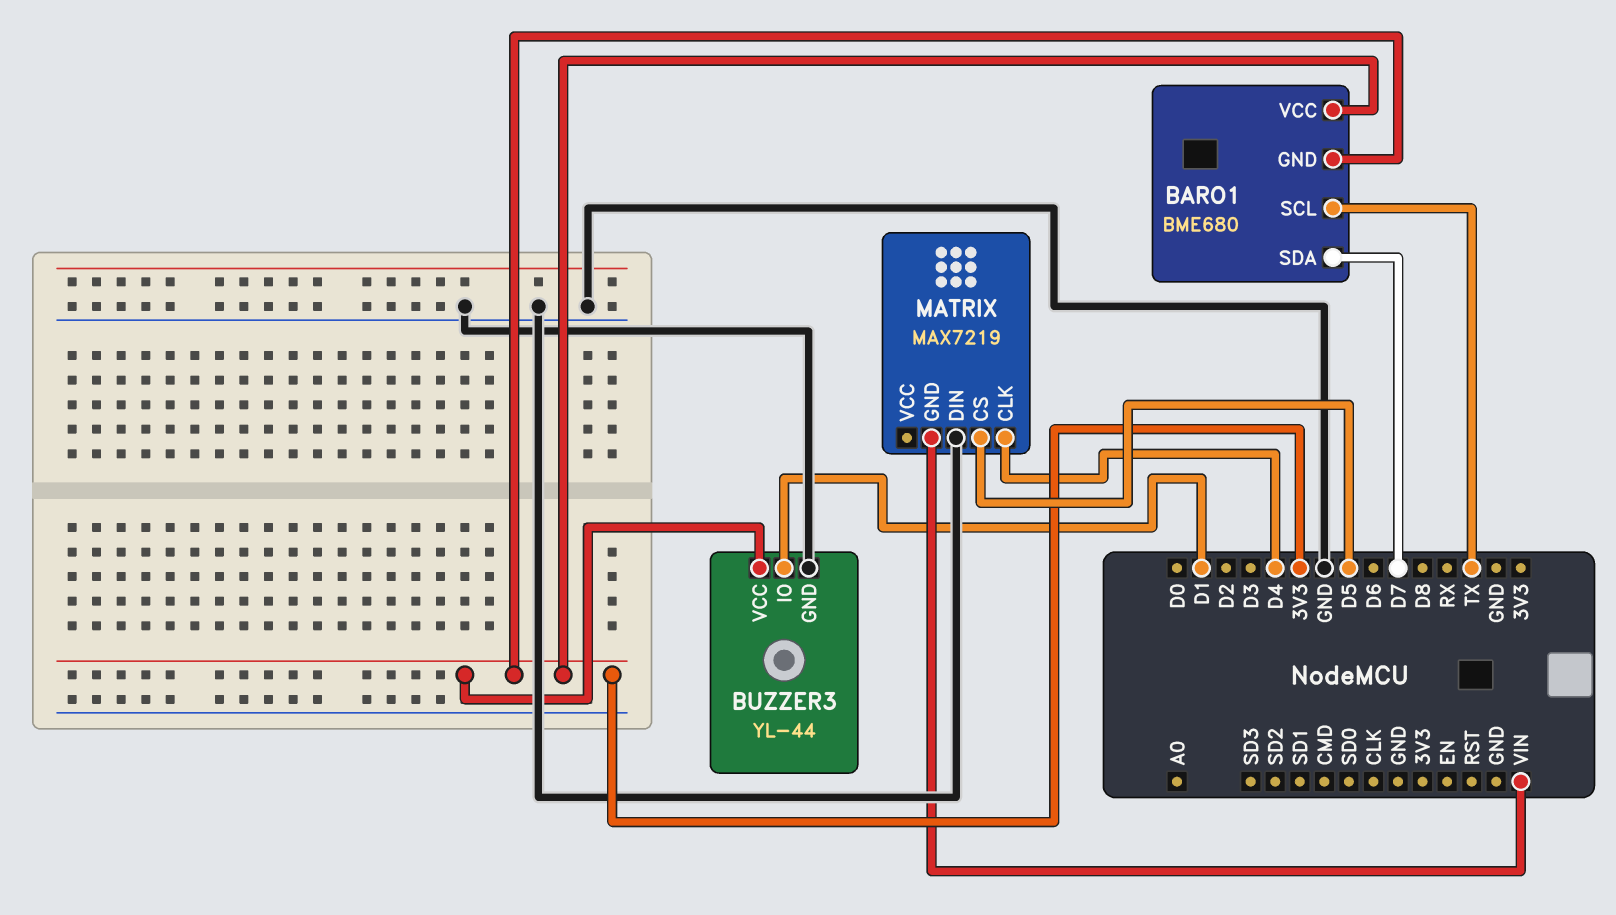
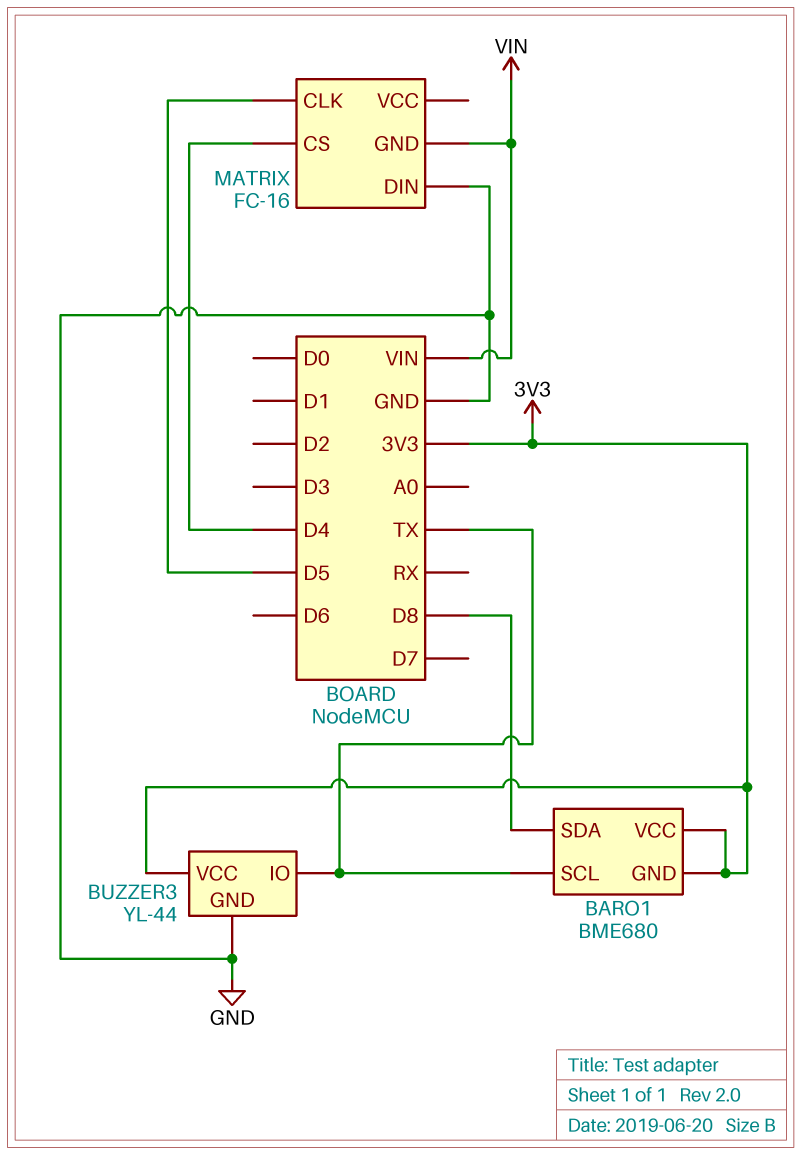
BARO1 pin SDA: D7 -> D8
BUZZER3 pin IO: D1 -> TX
MATRIX: MAX7219 -> FC-16
MATRIX pin CLK: D4 -> D5
MATRIX pin CS: D5 -> D4

